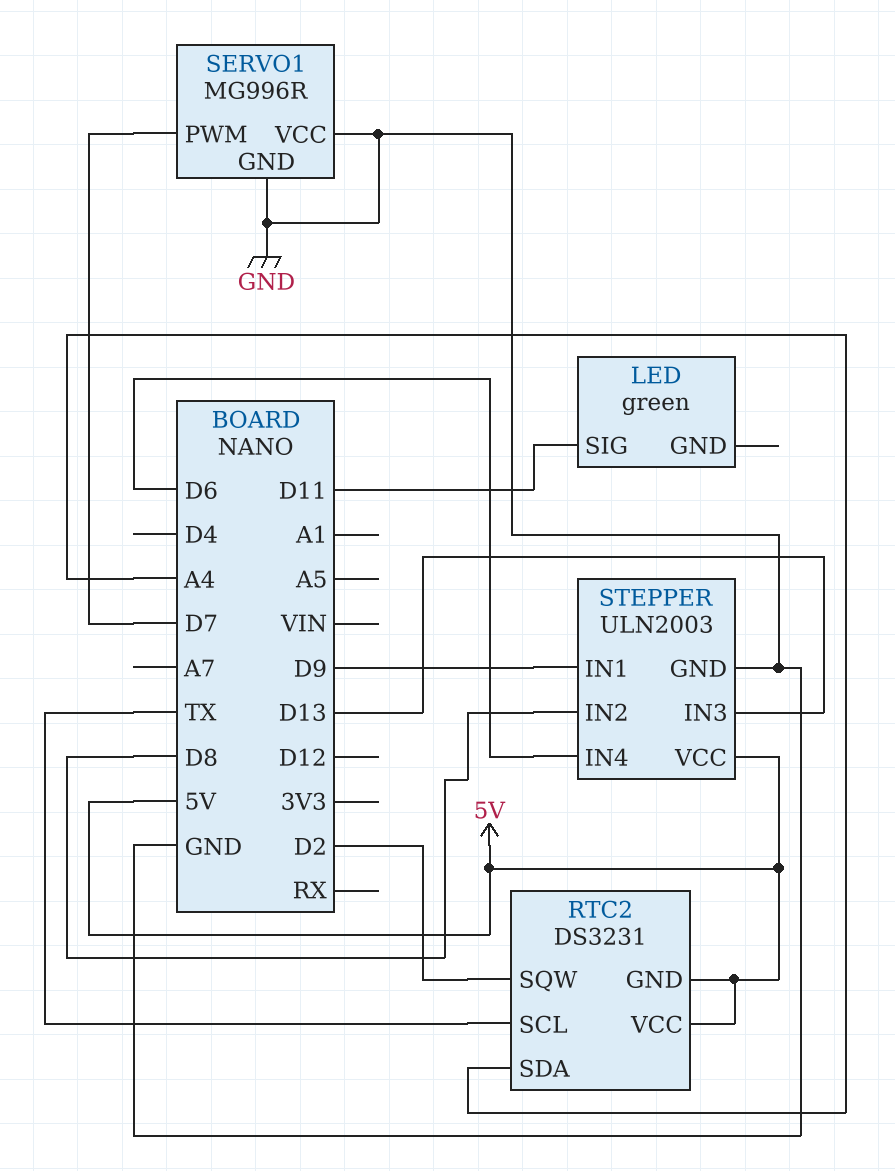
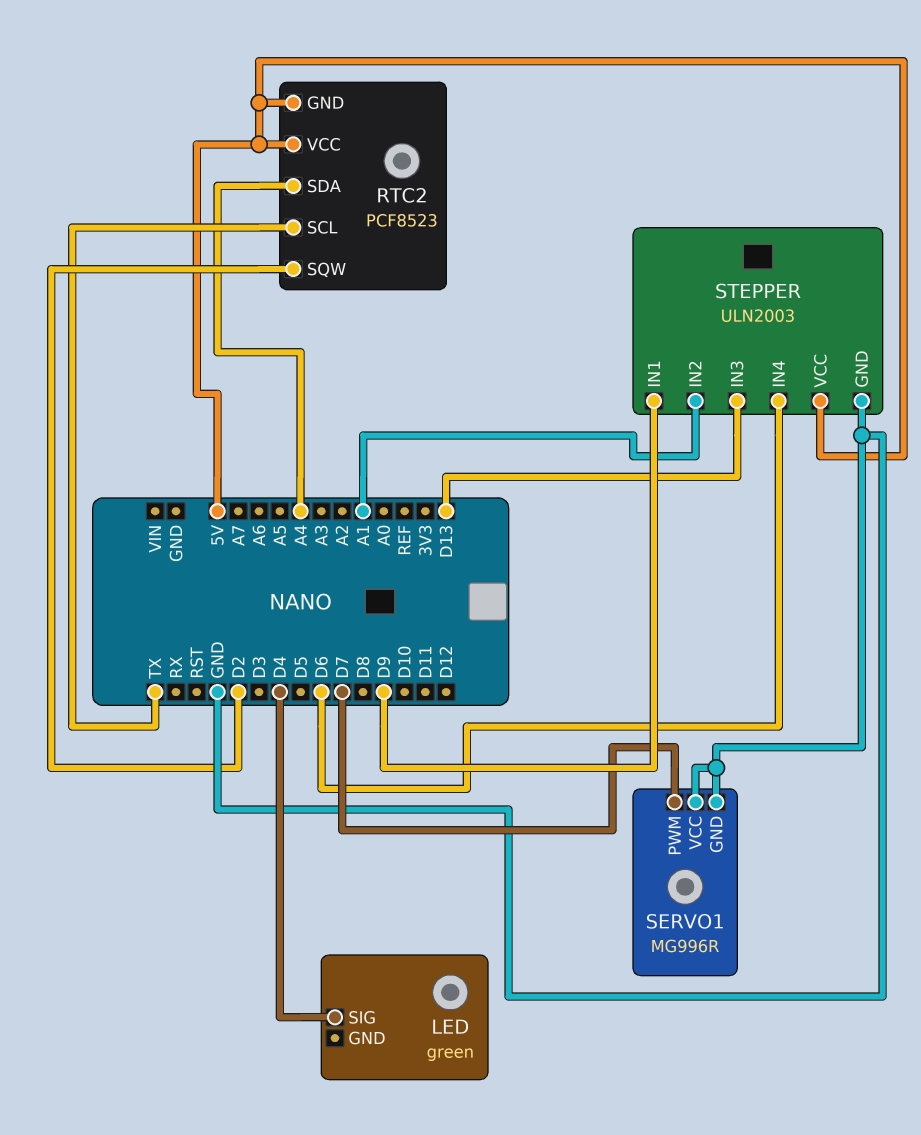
LED pin SIG: D11 -> D4
RTC2: DS3231 -> PCF8523
STEPPER pin IN2: D8 -> A1

